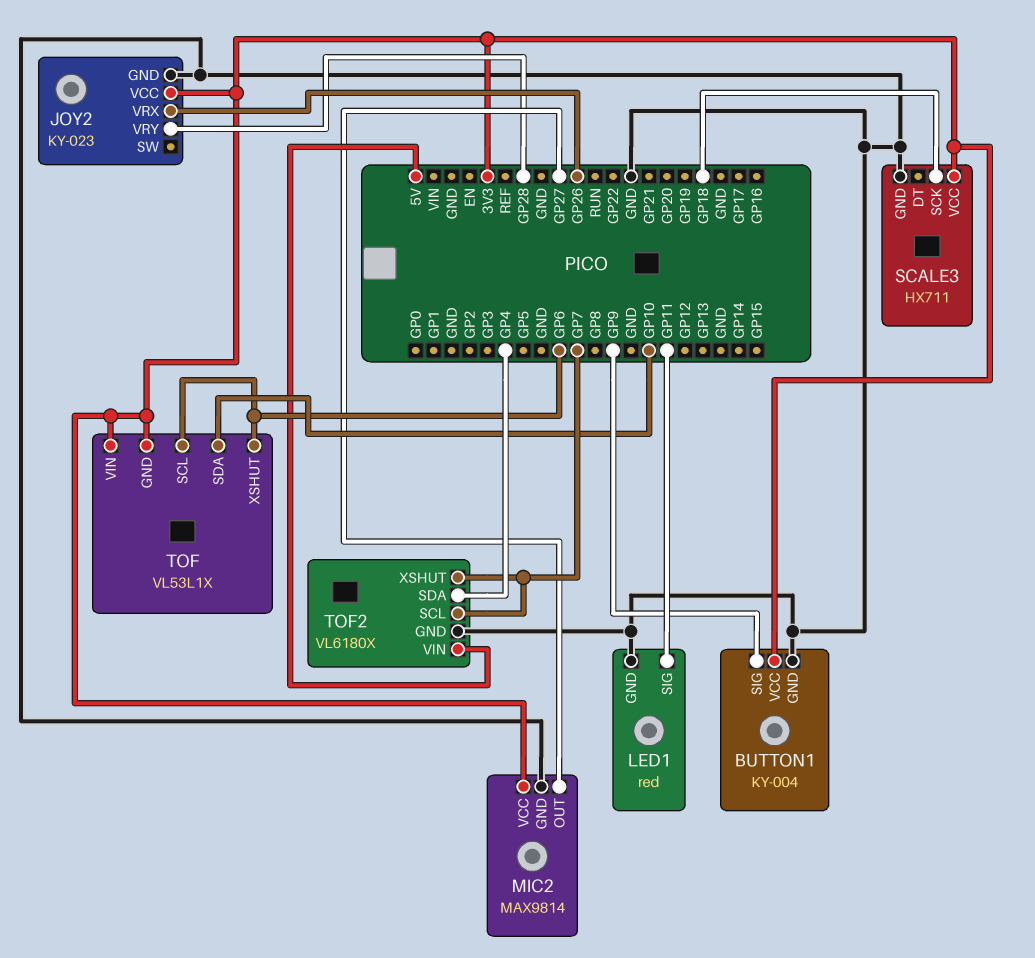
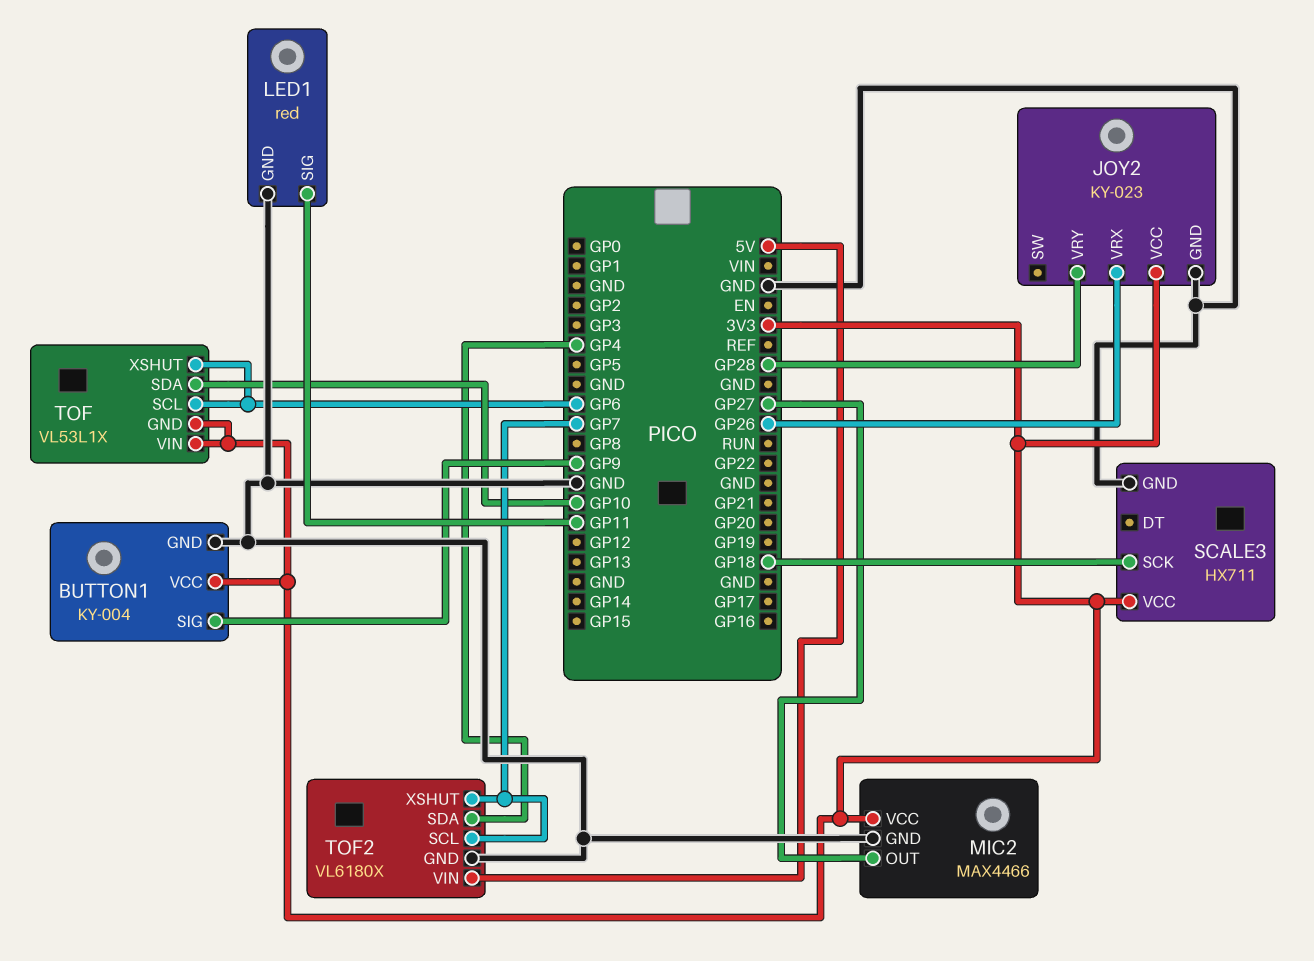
MIC2: MAX9814 -> MAX4466

